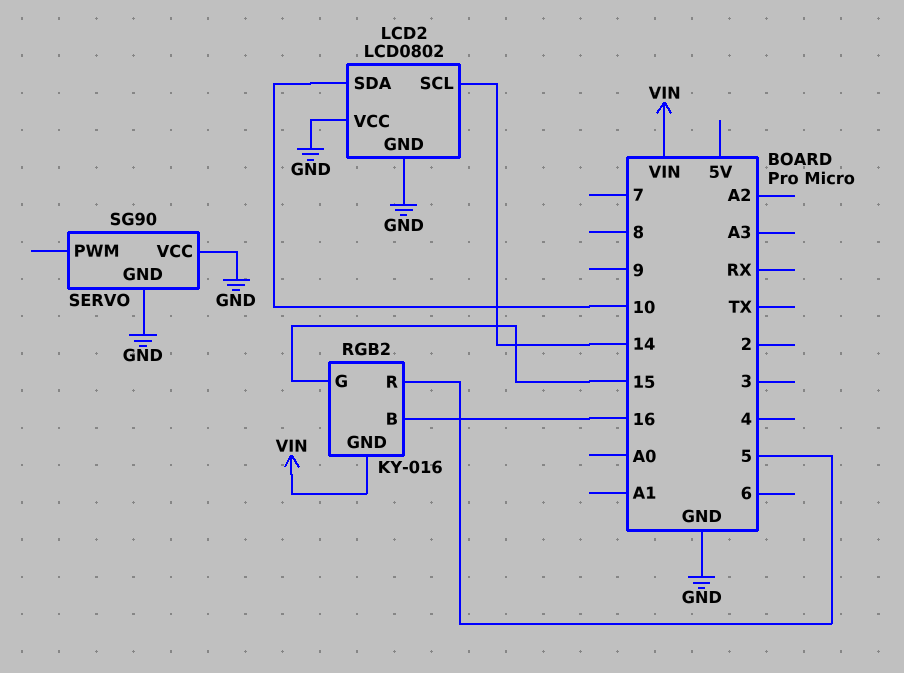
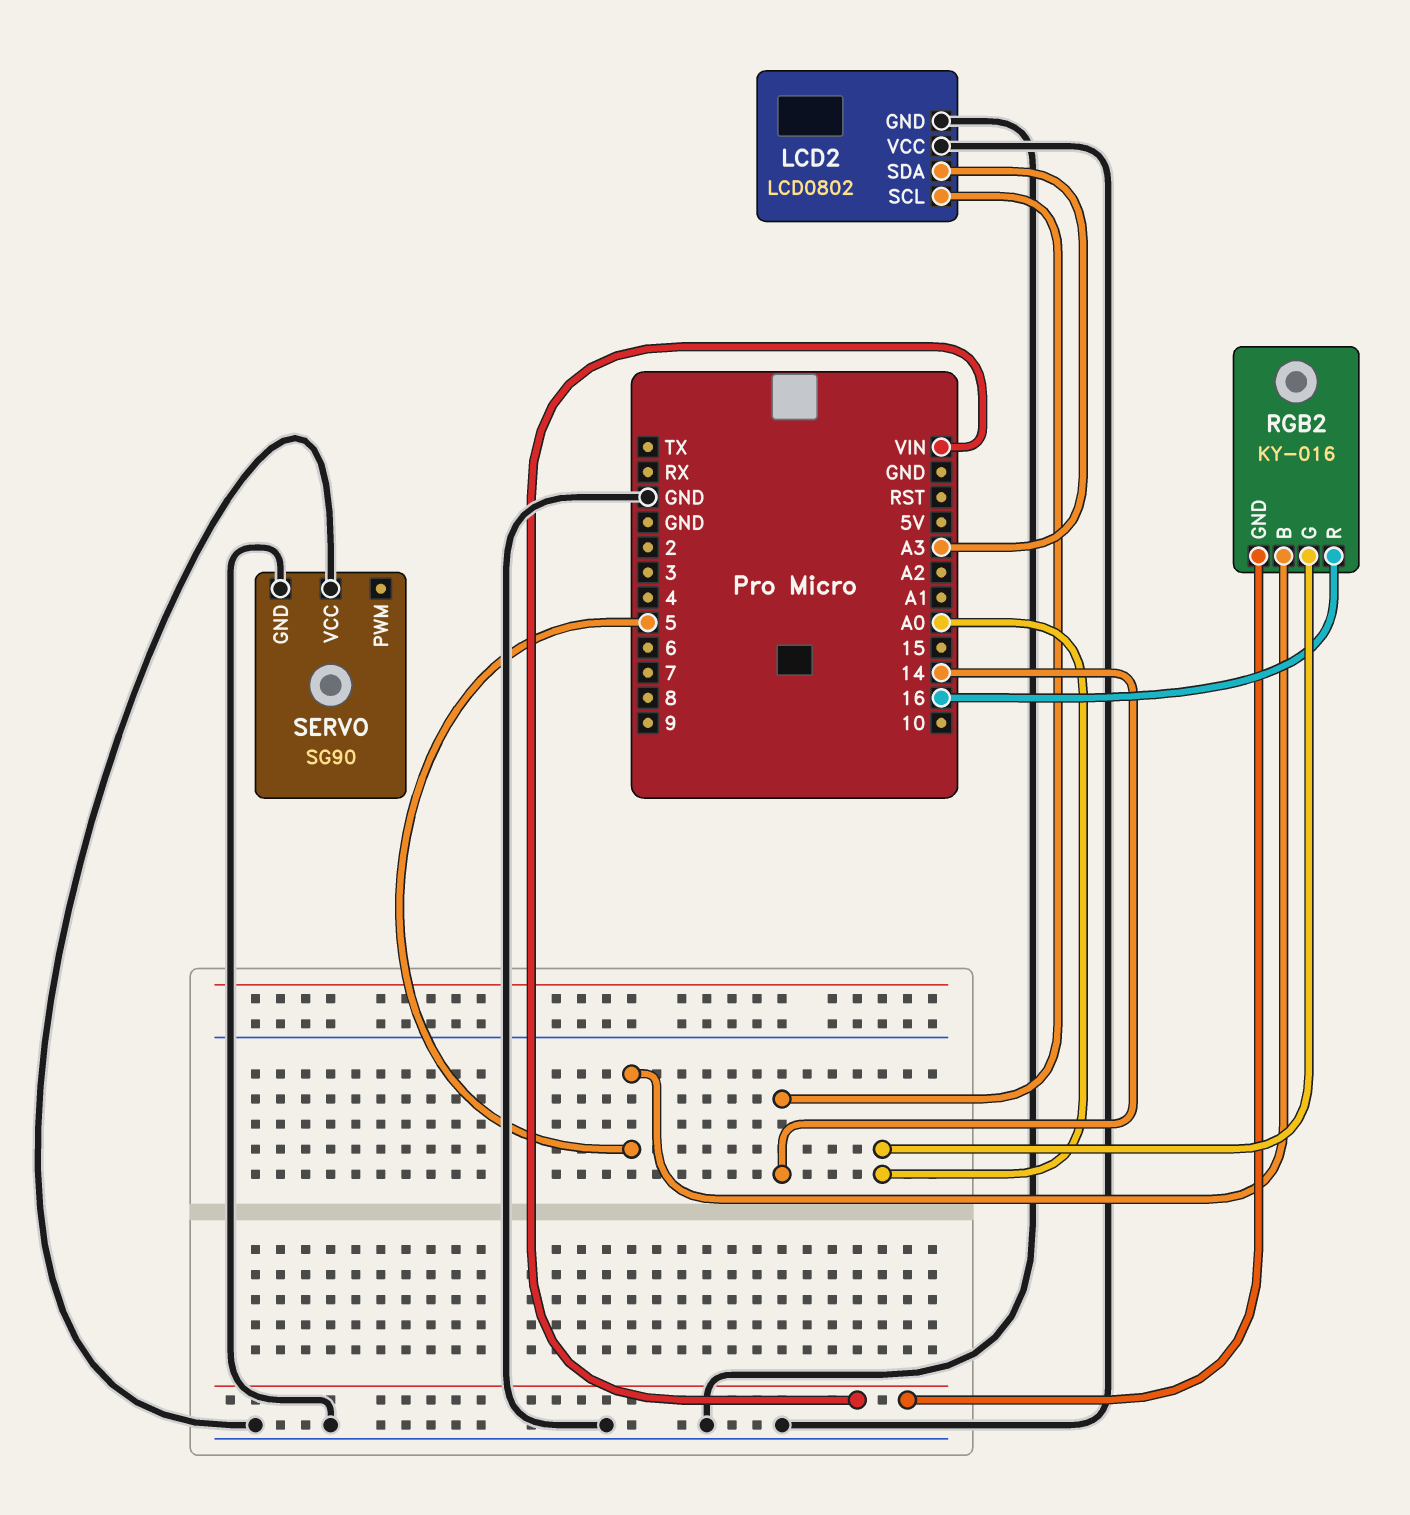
LCD2 pin SDA: 10 -> A3
RGB2 pin B: 16 -> 5
RGB2 pin G: 15 -> A0
RGB2 pin R: 5 -> 16

